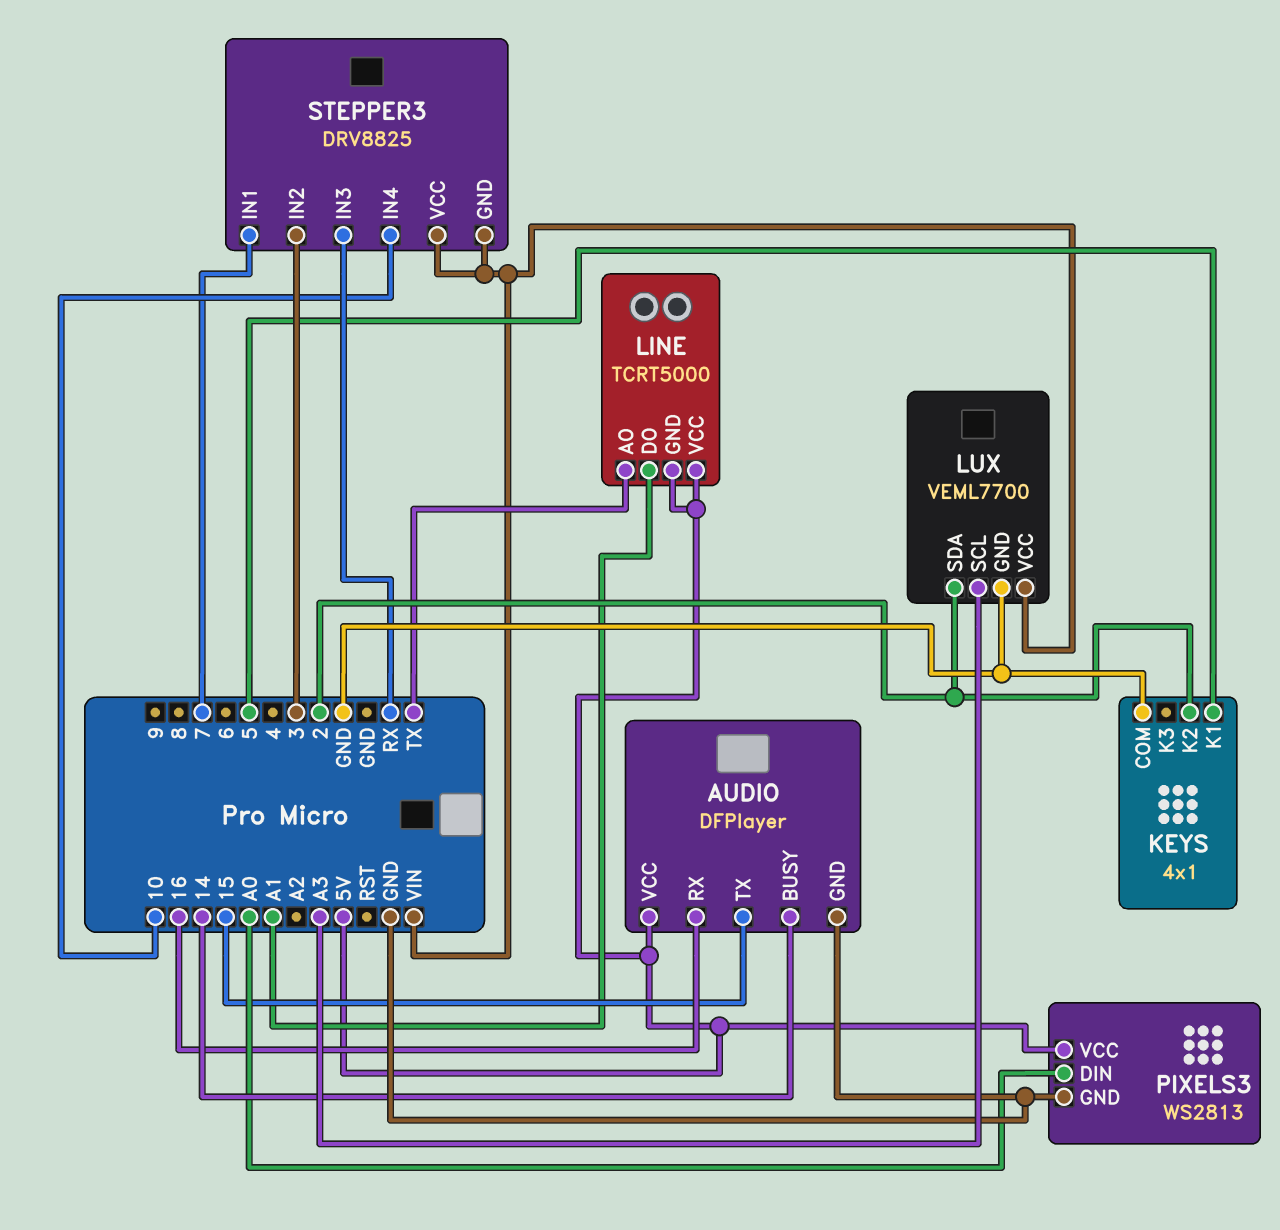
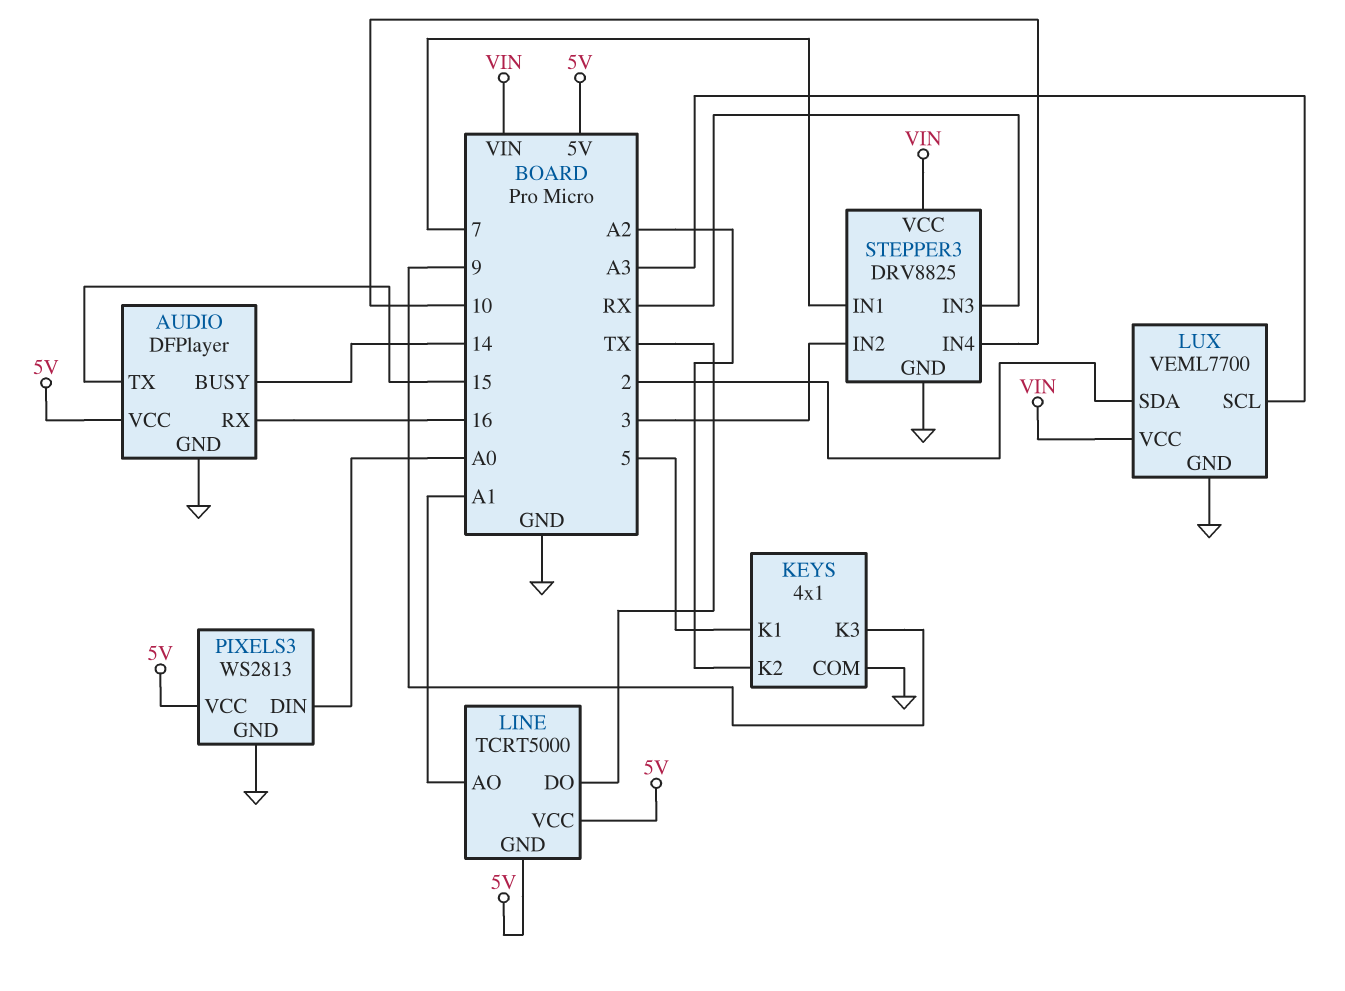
KEYS pin K2: 2 -> A2
KEYS pin K3: none -> 9
LINE pin AO: TX -> A1
LINE pin DO: A1 -> TX
STEPPER3 pin GND: VIN -> GND

